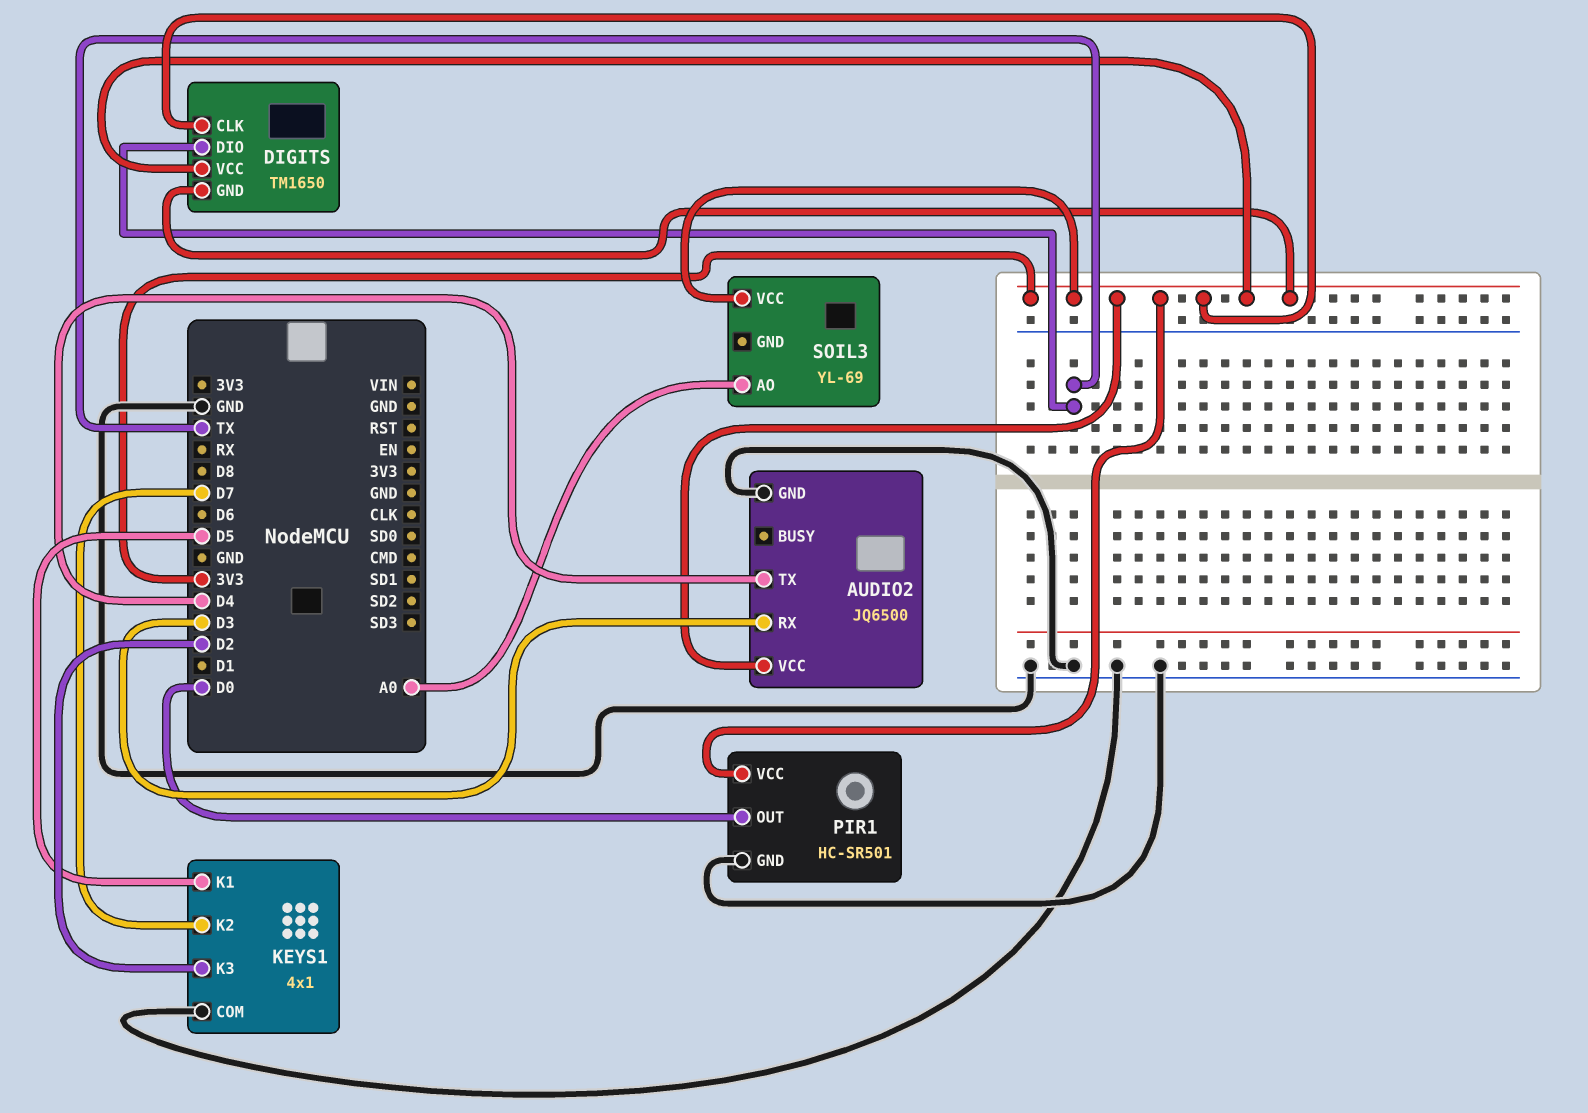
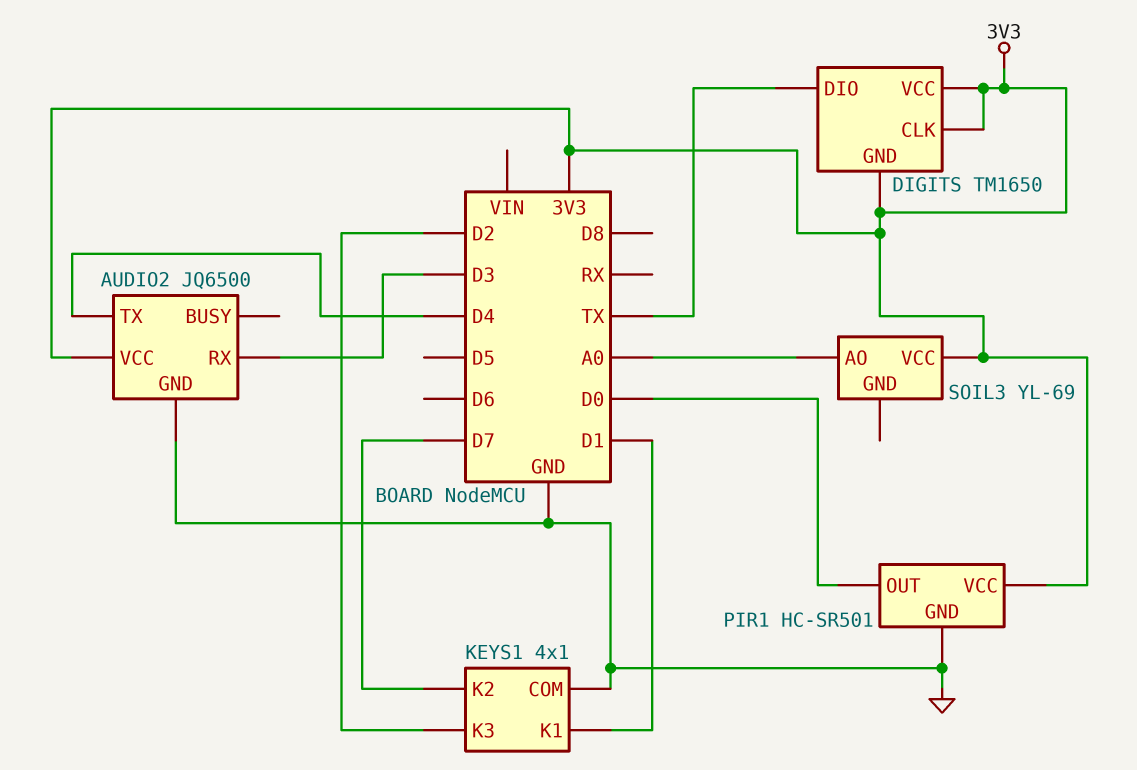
KEYS1 pin K1: D5 -> D1

